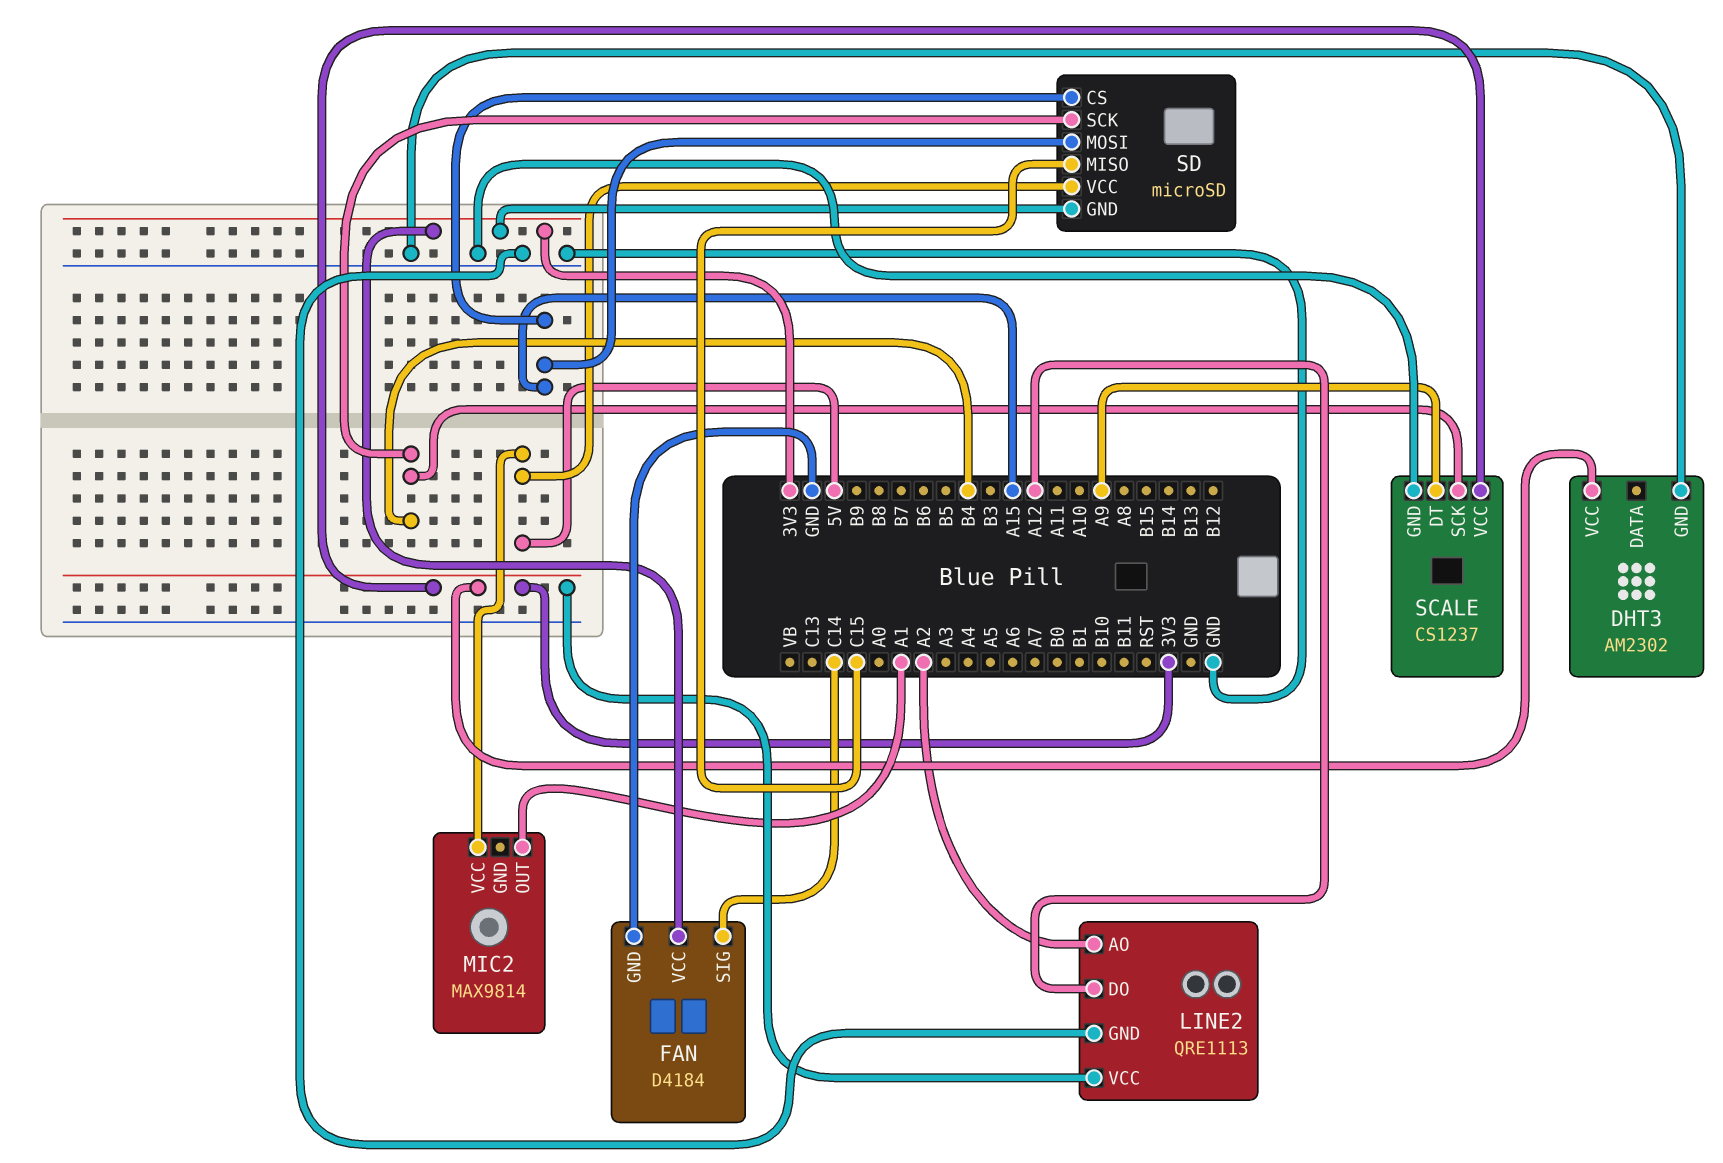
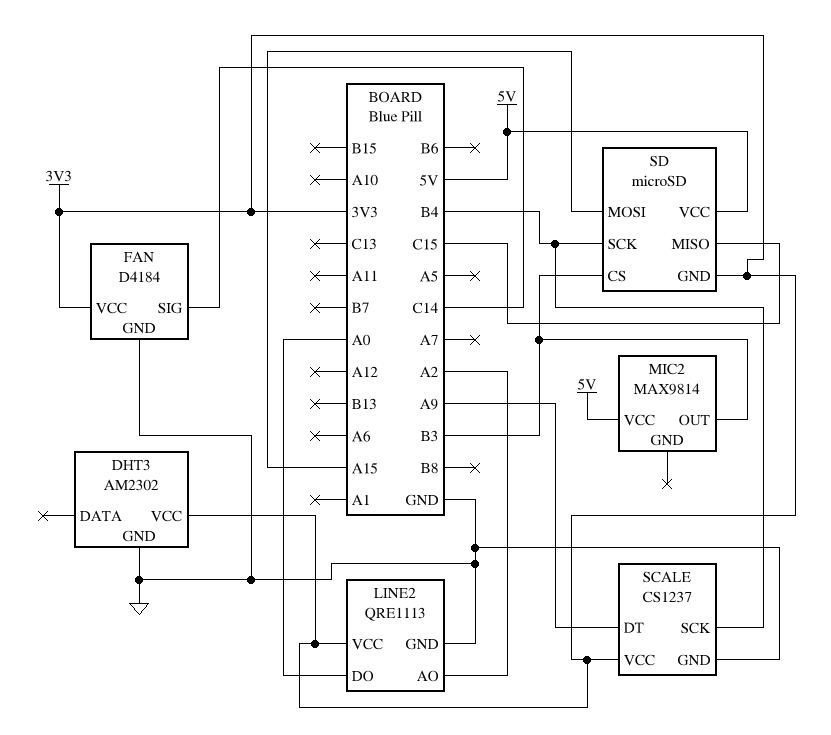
LINE2 pin DO: A12 -> A0
MIC2 pin OUT: A1 -> B3
SD pin CS: A15 -> B3

